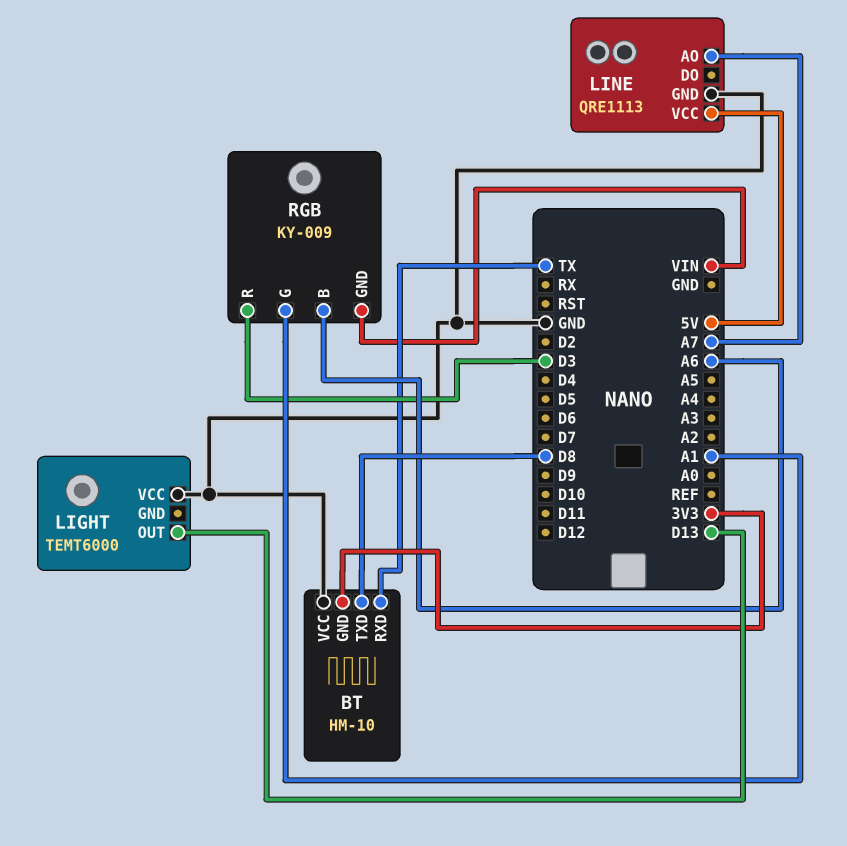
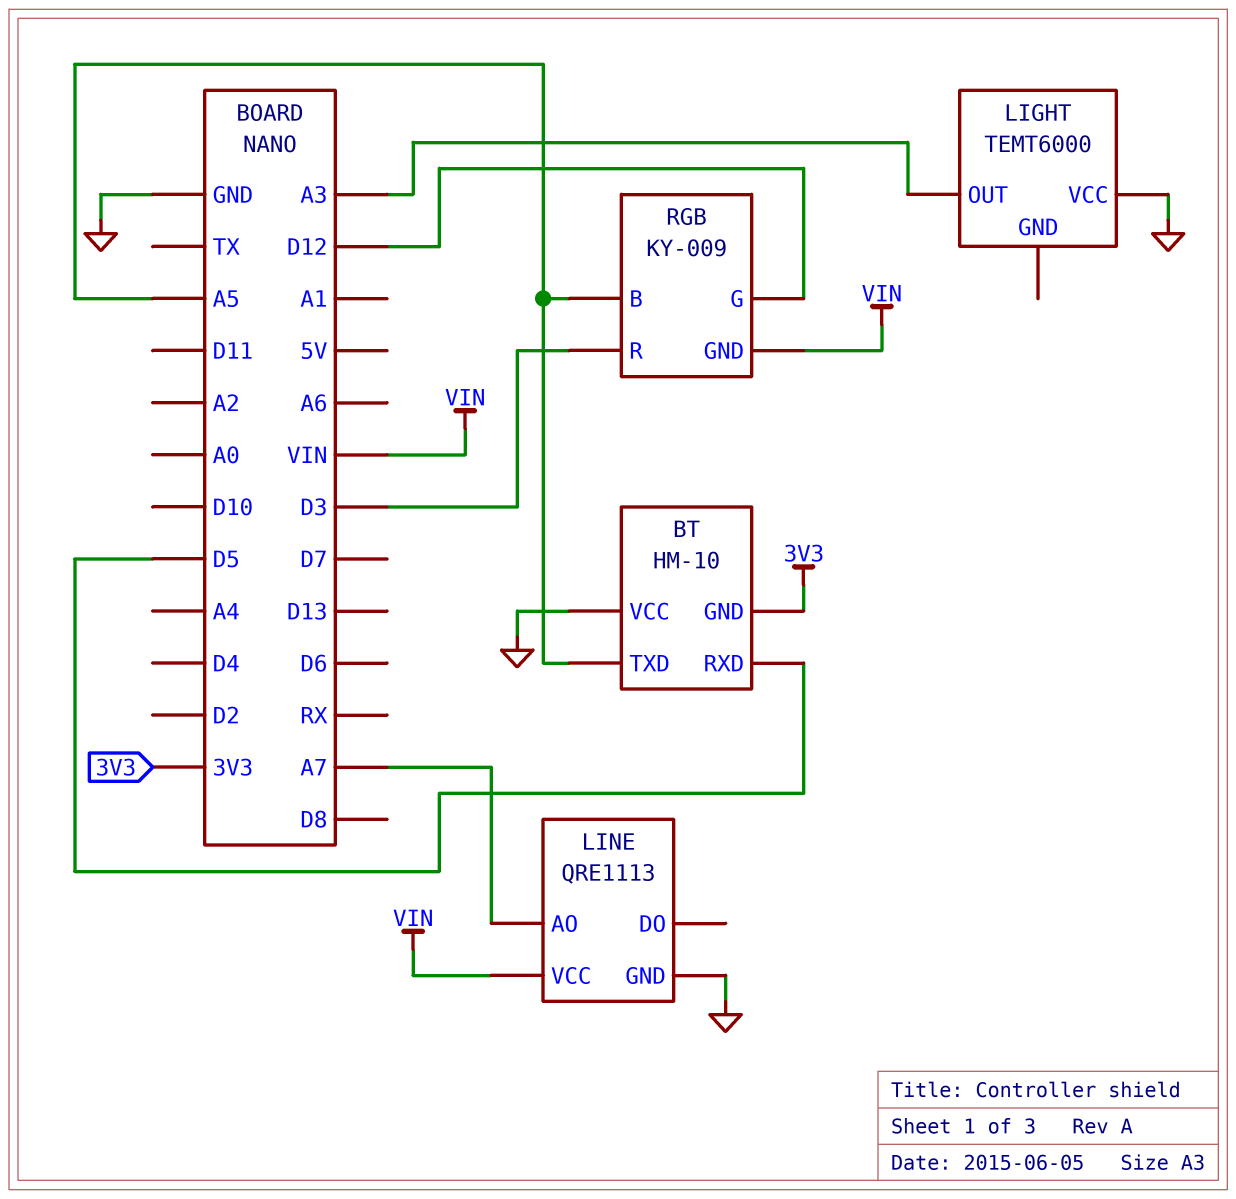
BT pin RXD: TX -> D5
BT pin TXD: D8 -> A5
LIGHT pin OUT: D13 -> A3
LINE pin VCC: 5V -> VIN
RGB pin B: A6 -> A5
RGB pin G: A1 -> D12

